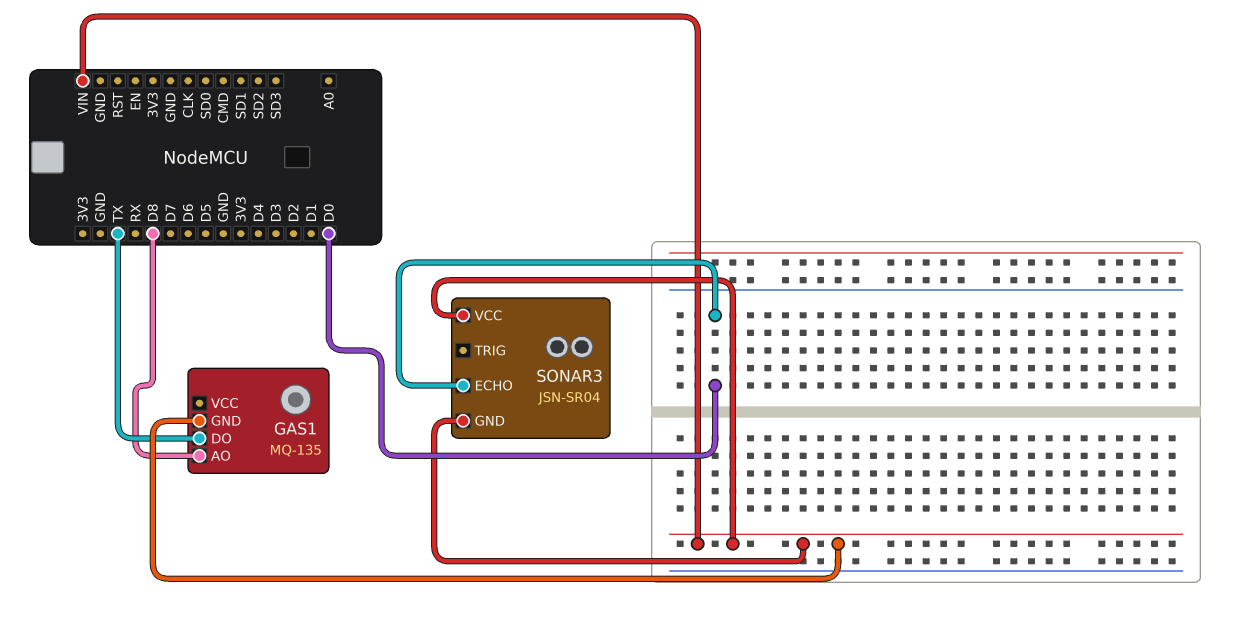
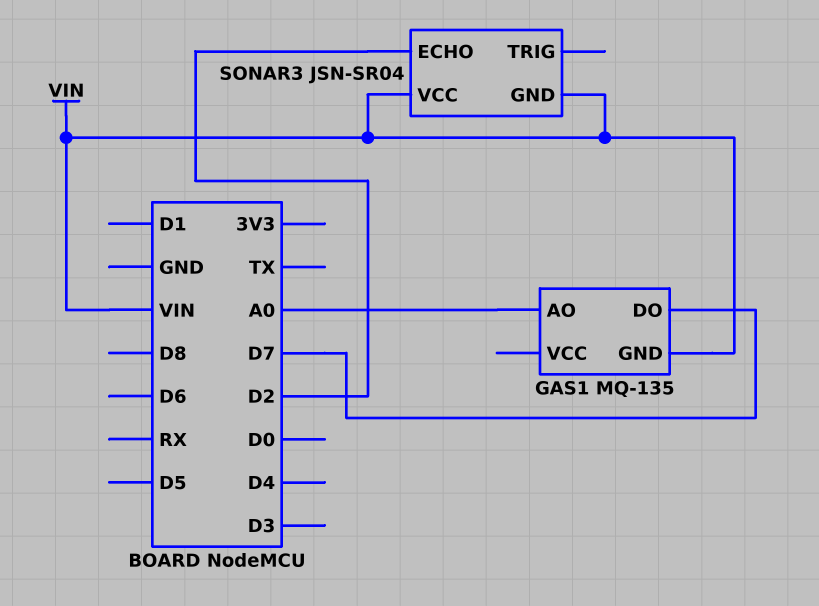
GAS1 pin AO: D8 -> A0
GAS1 pin DO: TX -> D7
SONAR3 pin ECHO: D0 -> D2

